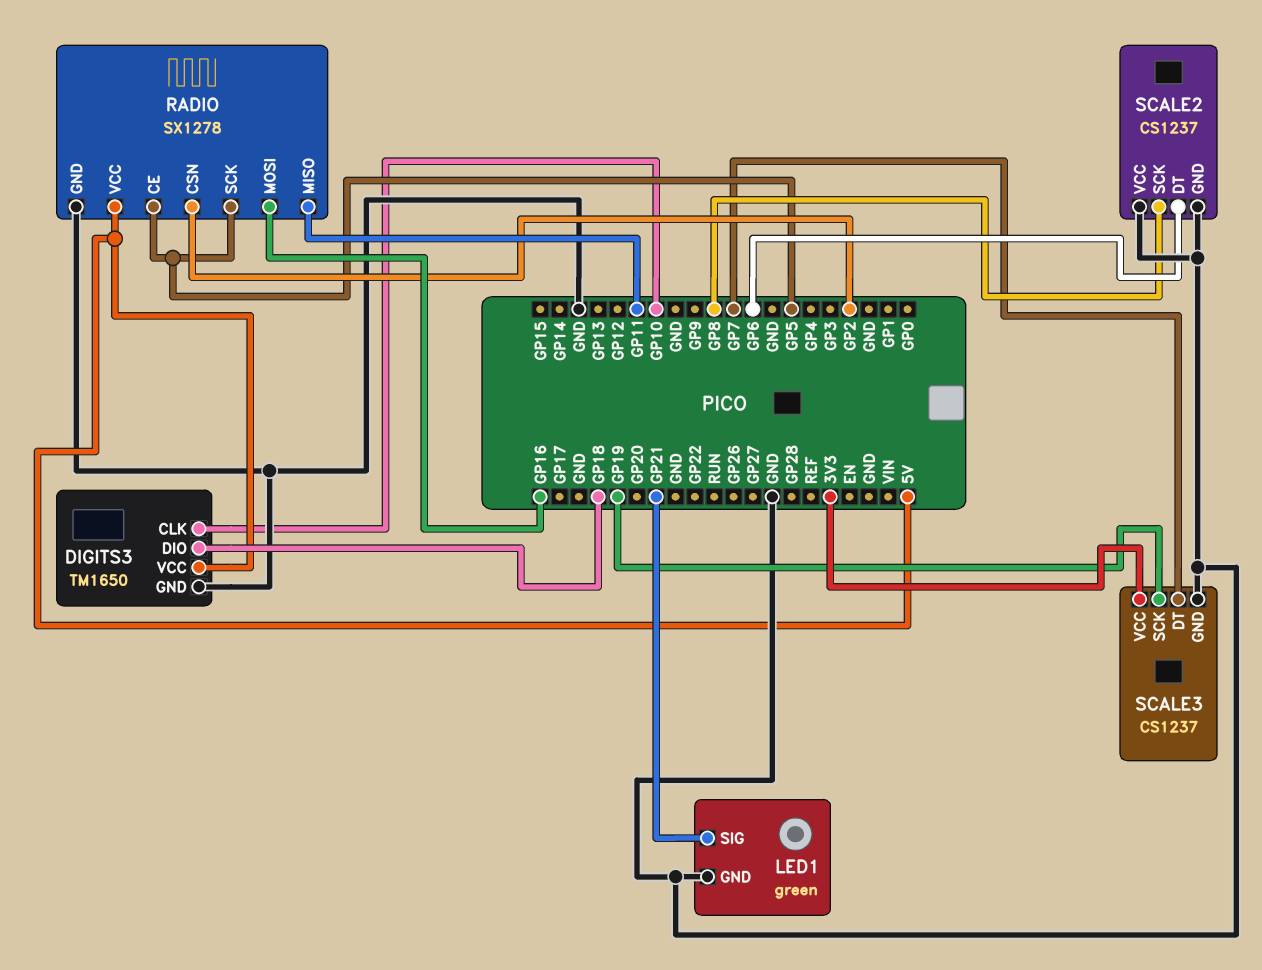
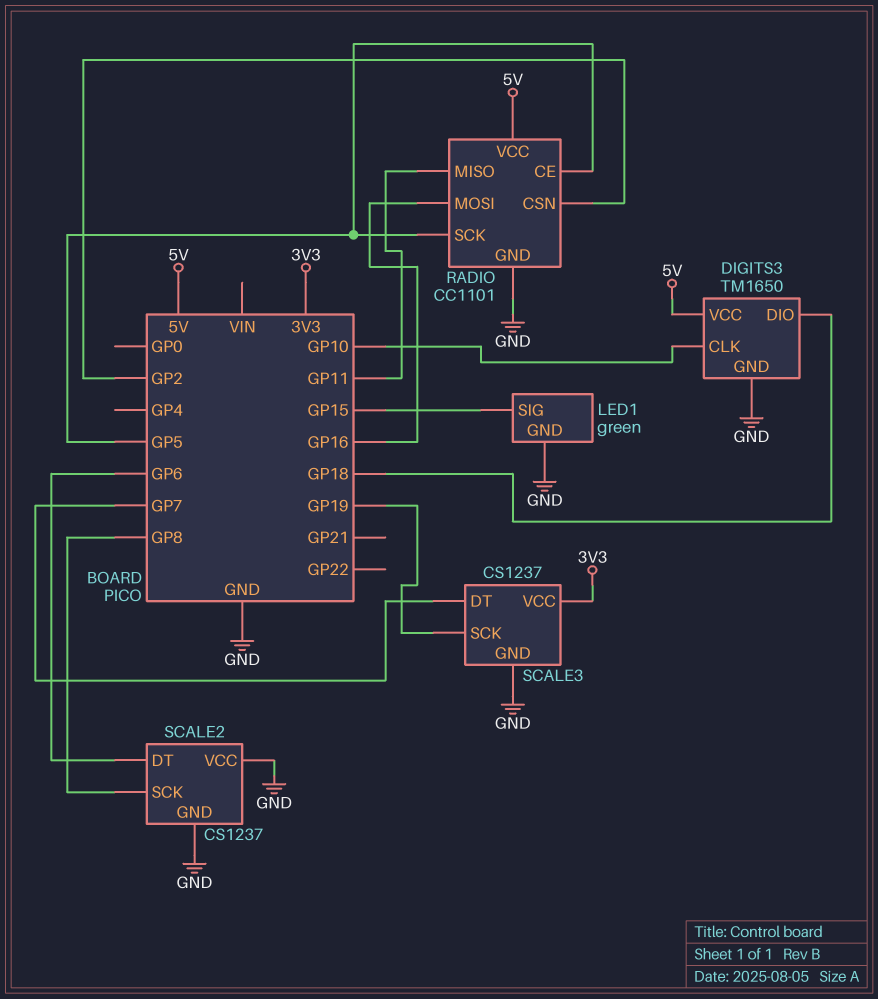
LED1 pin SIG: GP21 -> GP15
RADIO: SX1278 -> CC1101

